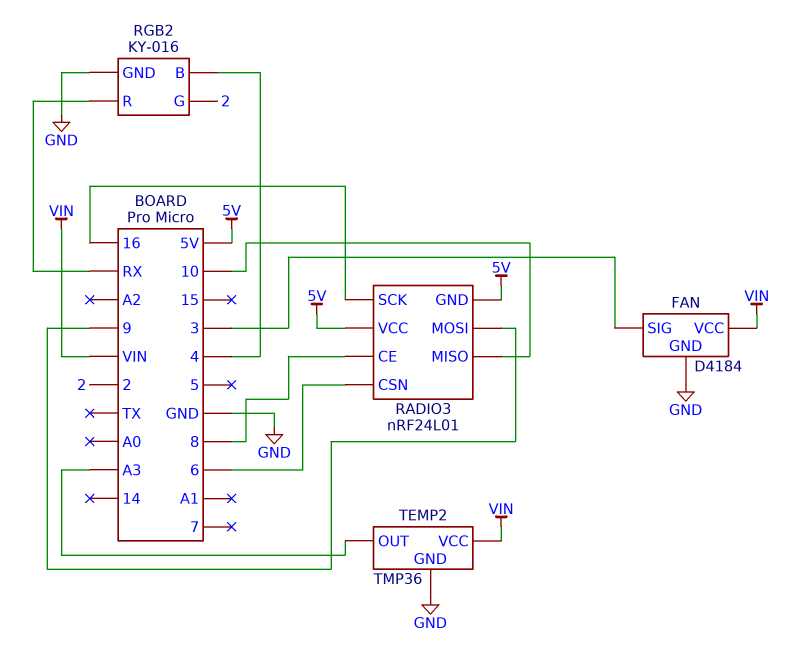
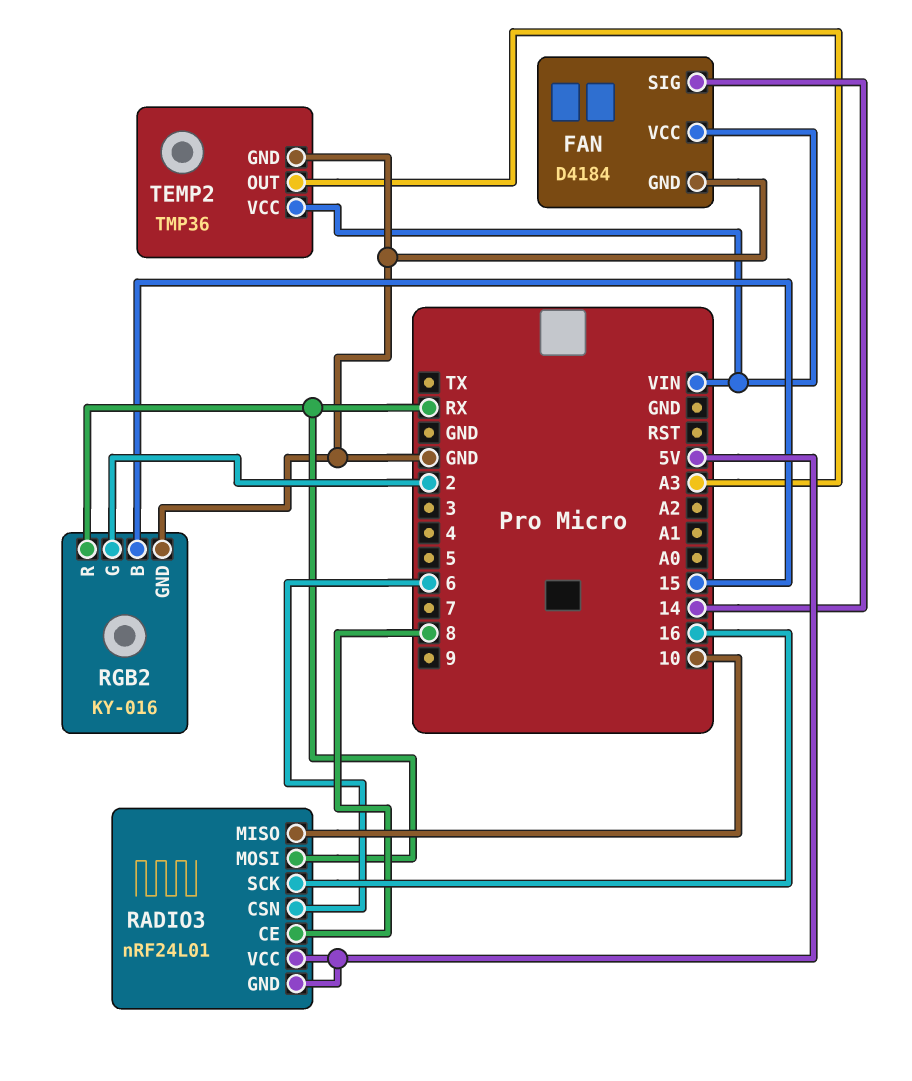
FAN pin SIG: 3 -> 14
RADIO3 pin MOSI: 9 -> RX
RGB2 pin B: 4 -> 15

